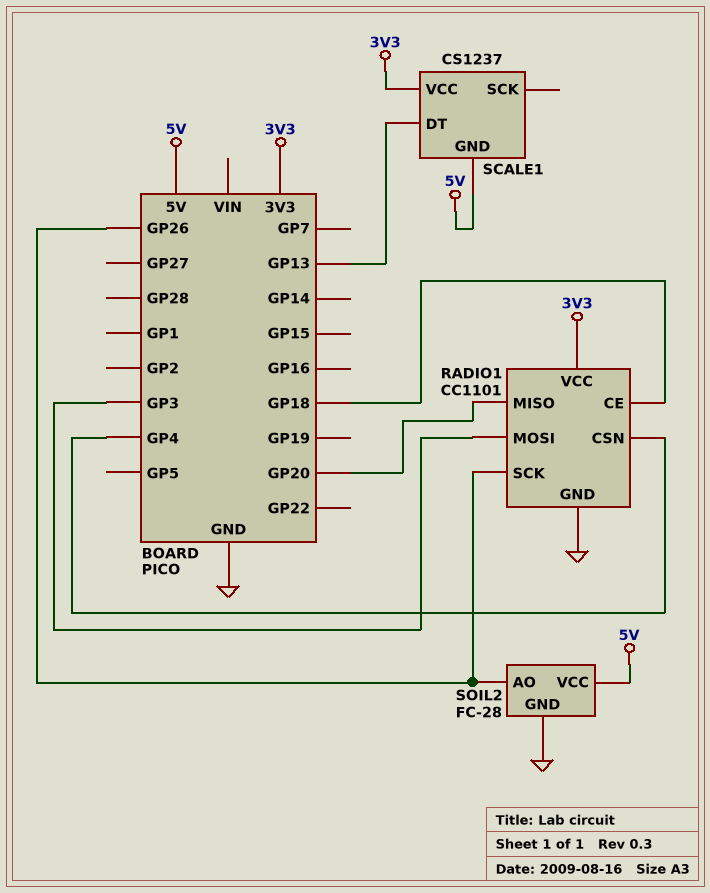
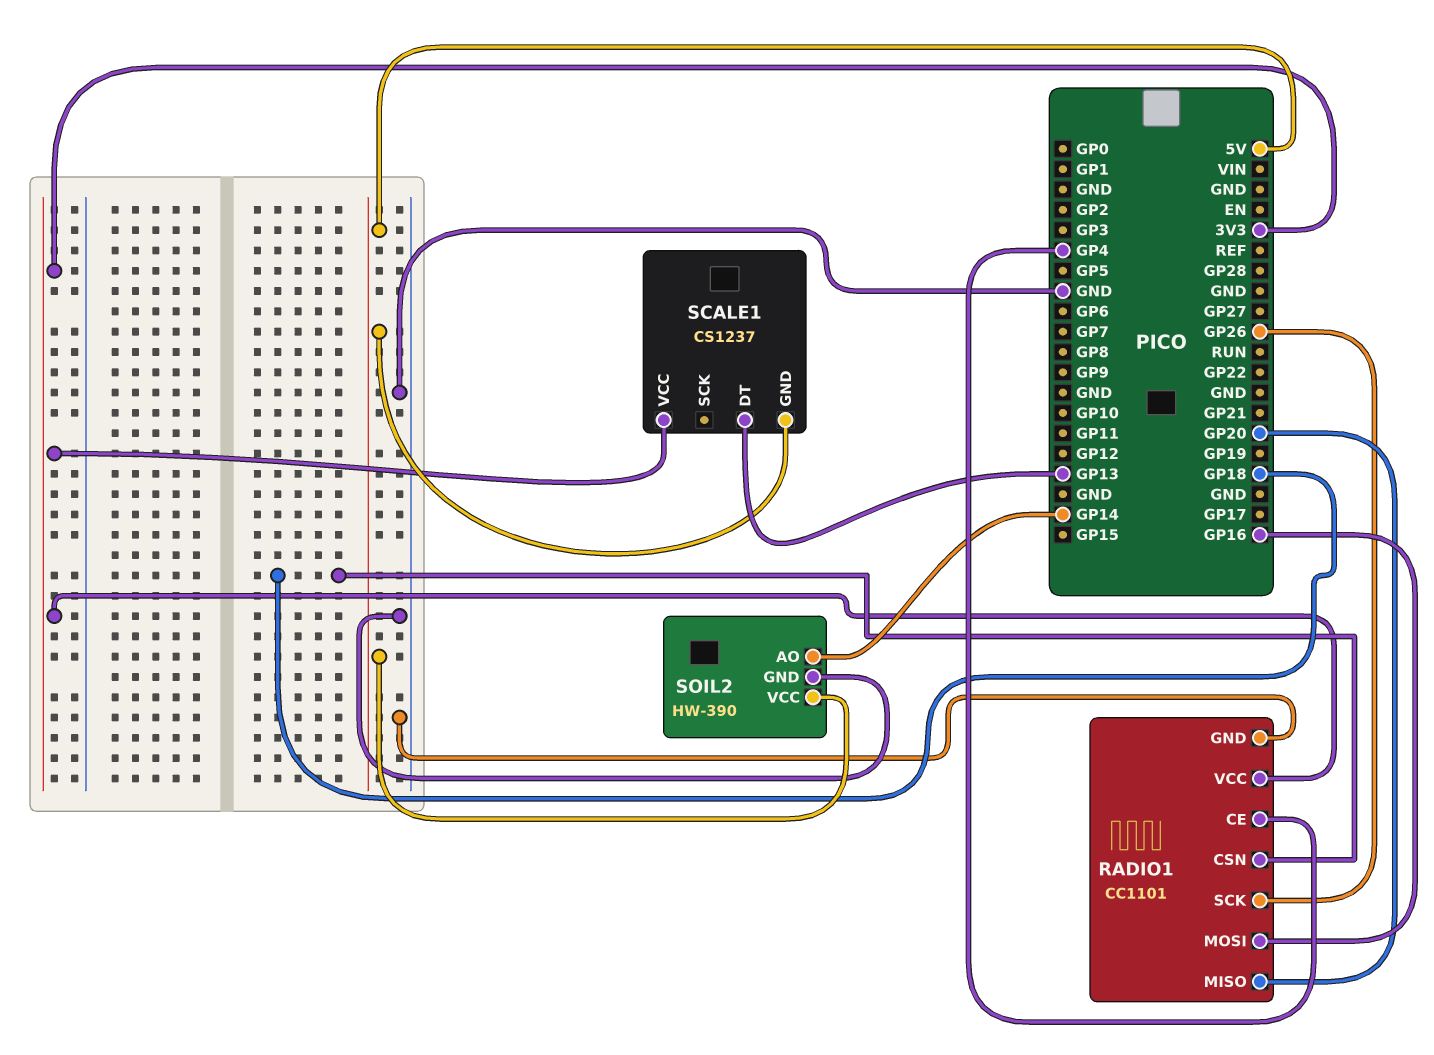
RADIO1 pin CE: GP18 -> GP4
RADIO1 pin CSN: GP4 -> GP18
RADIO1 pin MOSI: GP3 -> GP16
SOIL2: FC-28 -> HW-390
SOIL2 pin AO: GP26 -> GP14

